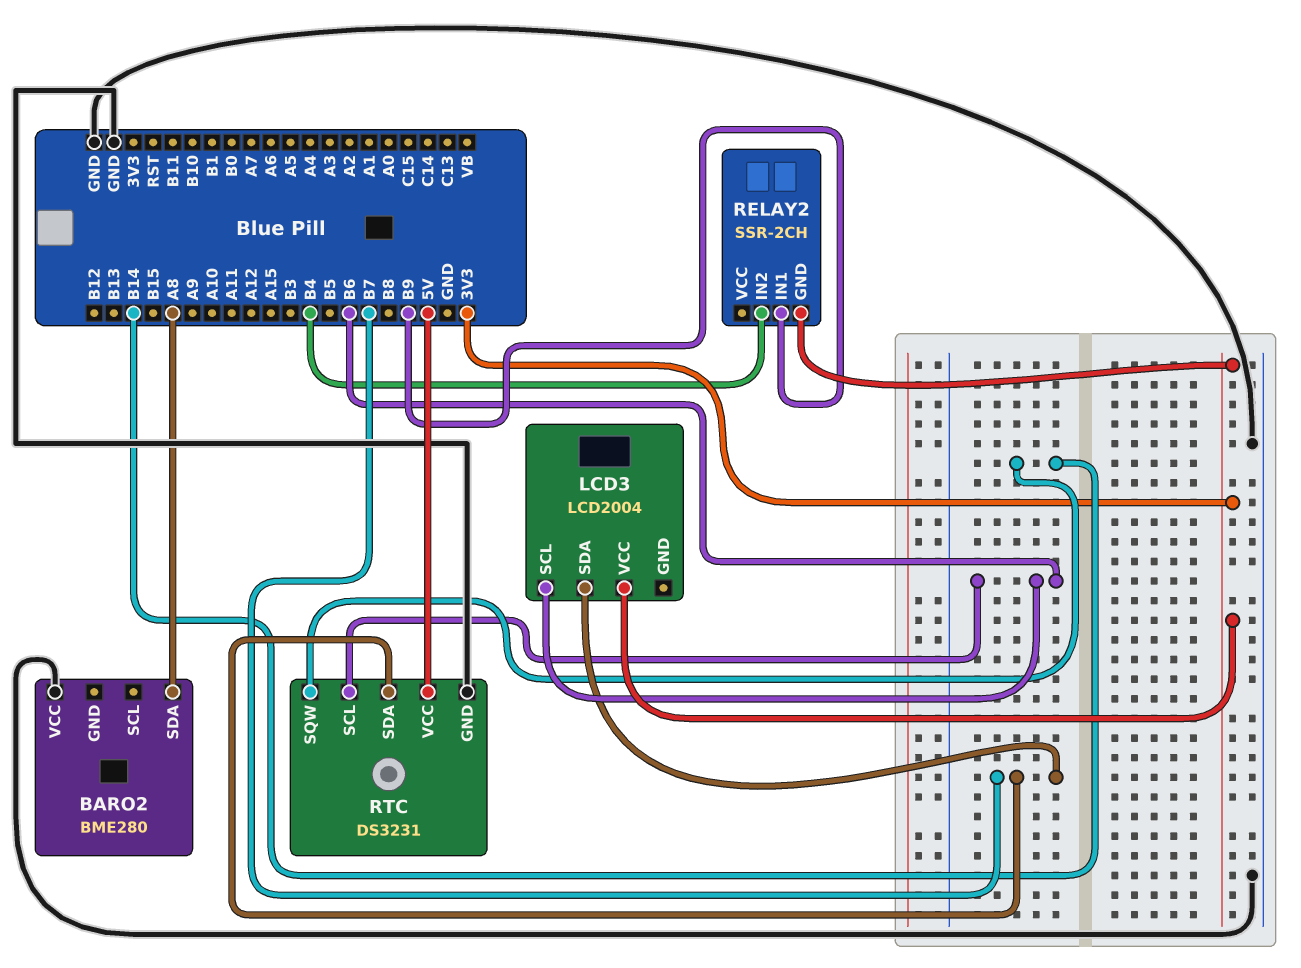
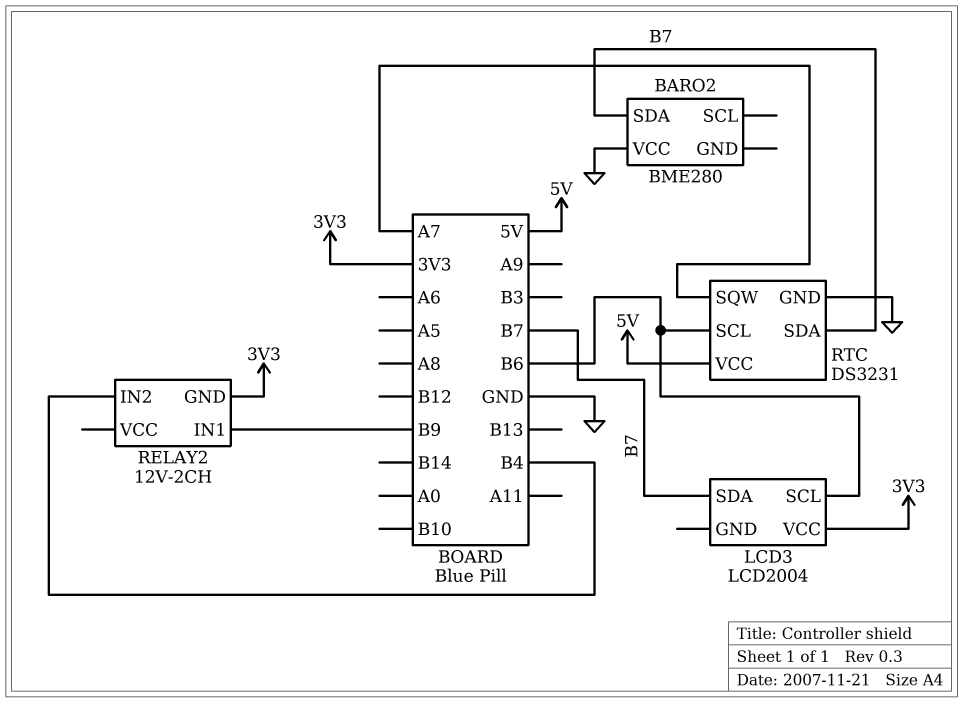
BARO2 pin SDA: A8 -> B7
RELAY2: SSR-2CH -> 12V-2CH
RTC pin SQW: B14 -> A7

